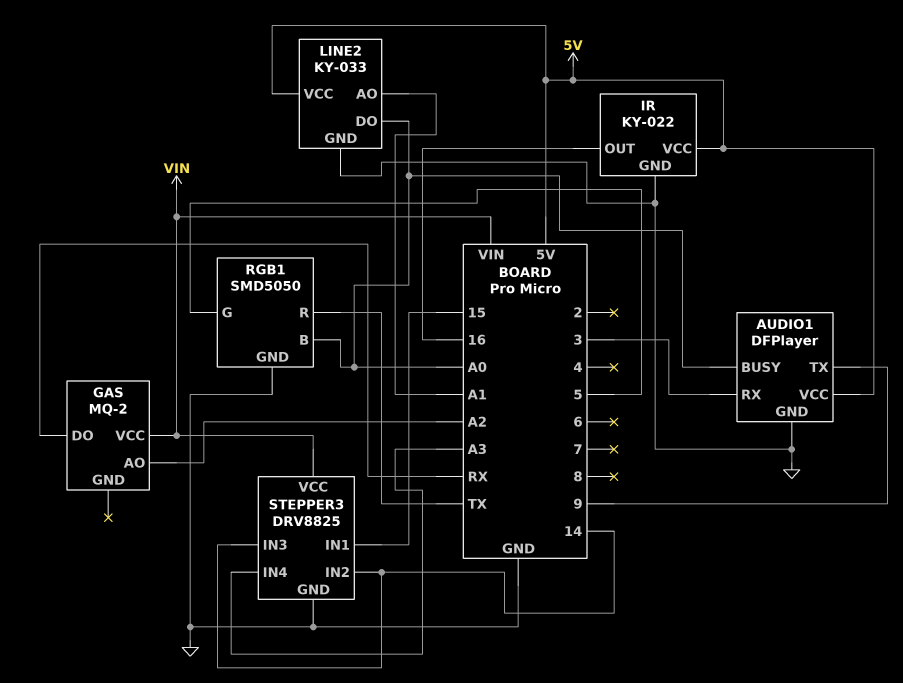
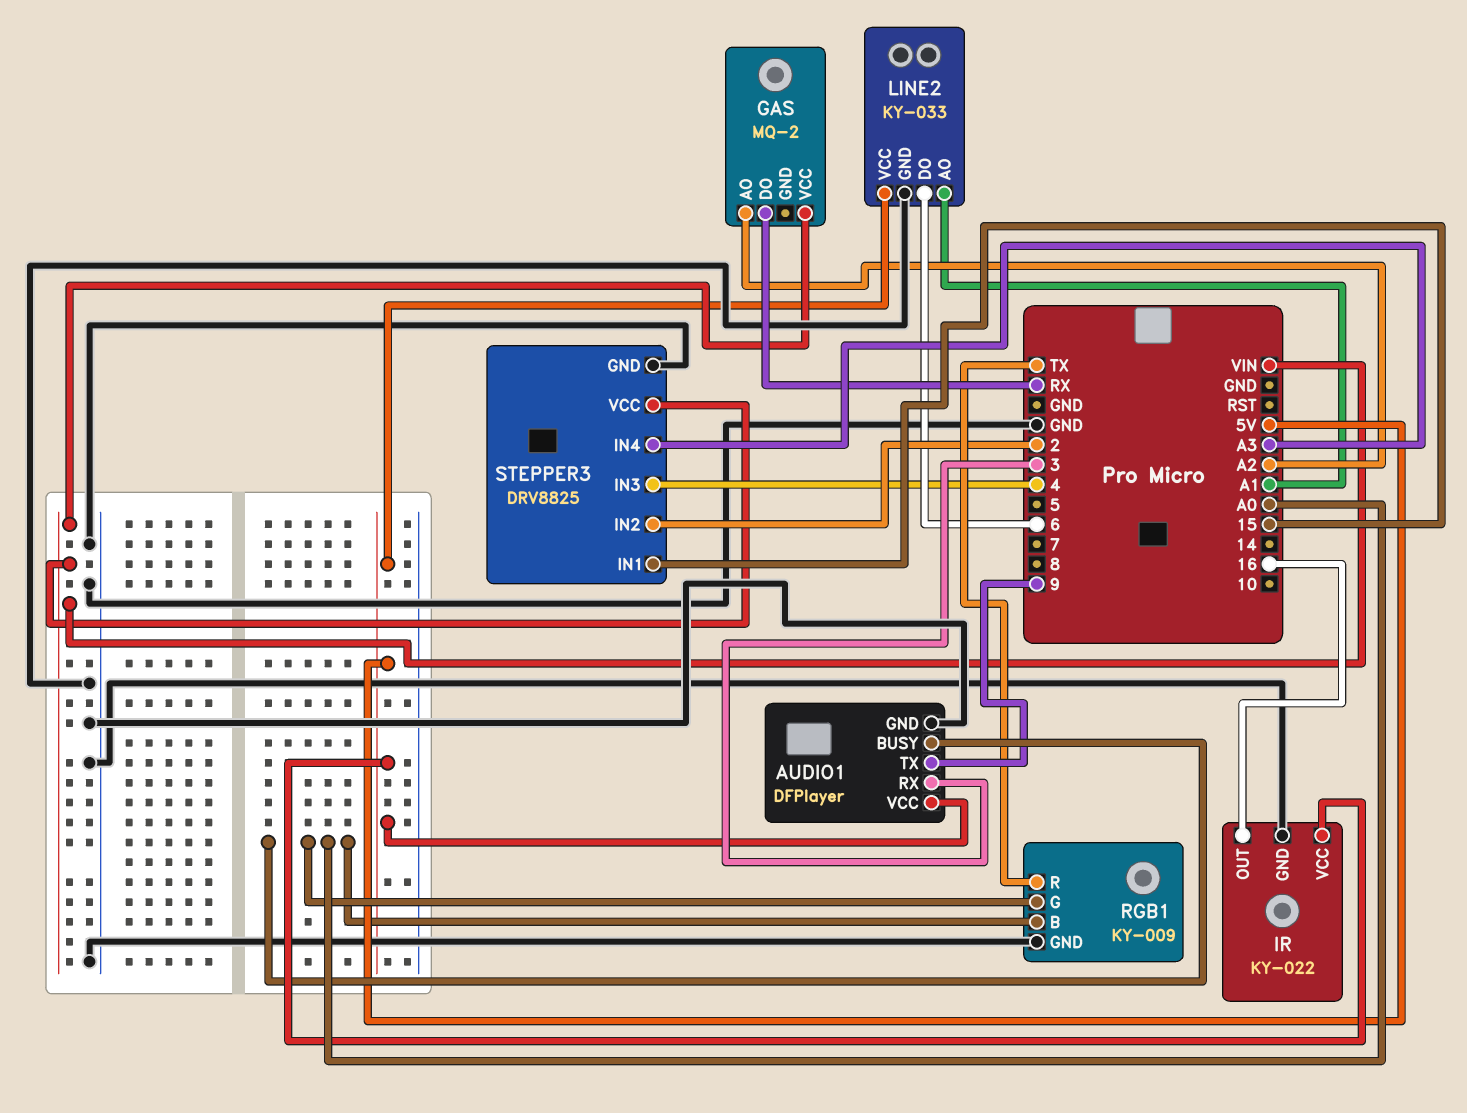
LINE2 pin DO: A0 -> 6
RGB1: SMD5050 -> KY-009
RGB1 pin G: 5 -> A0
STEPPER3 pin IN2: 14 -> 2
STEPPER3 pin IN3: 14 -> 4

